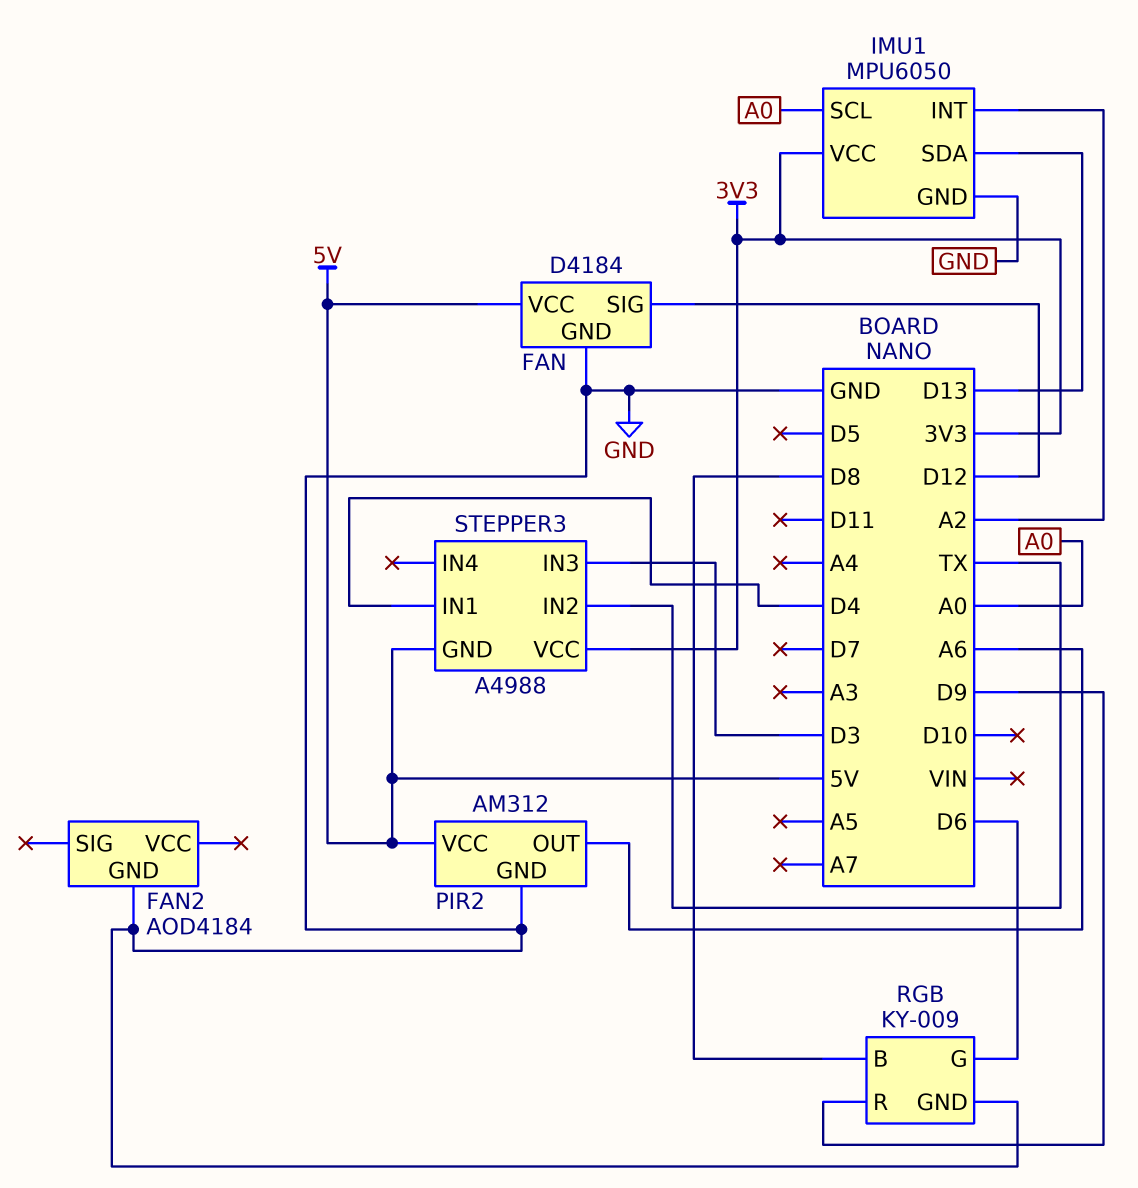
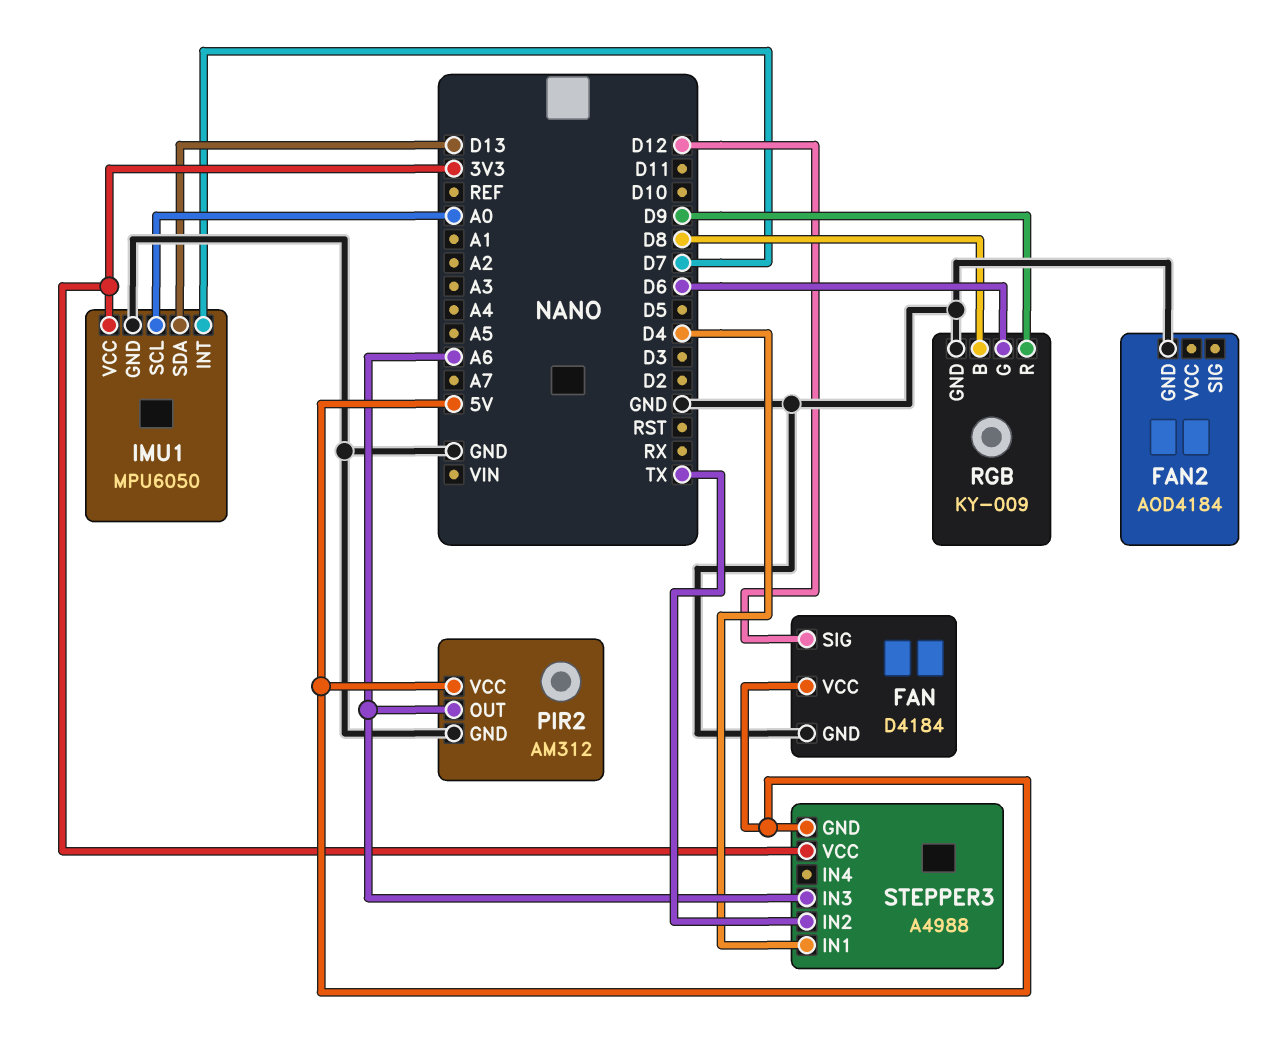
IMU1 pin INT: A2 -> D7
STEPPER3 pin IN3: D3 -> A6

